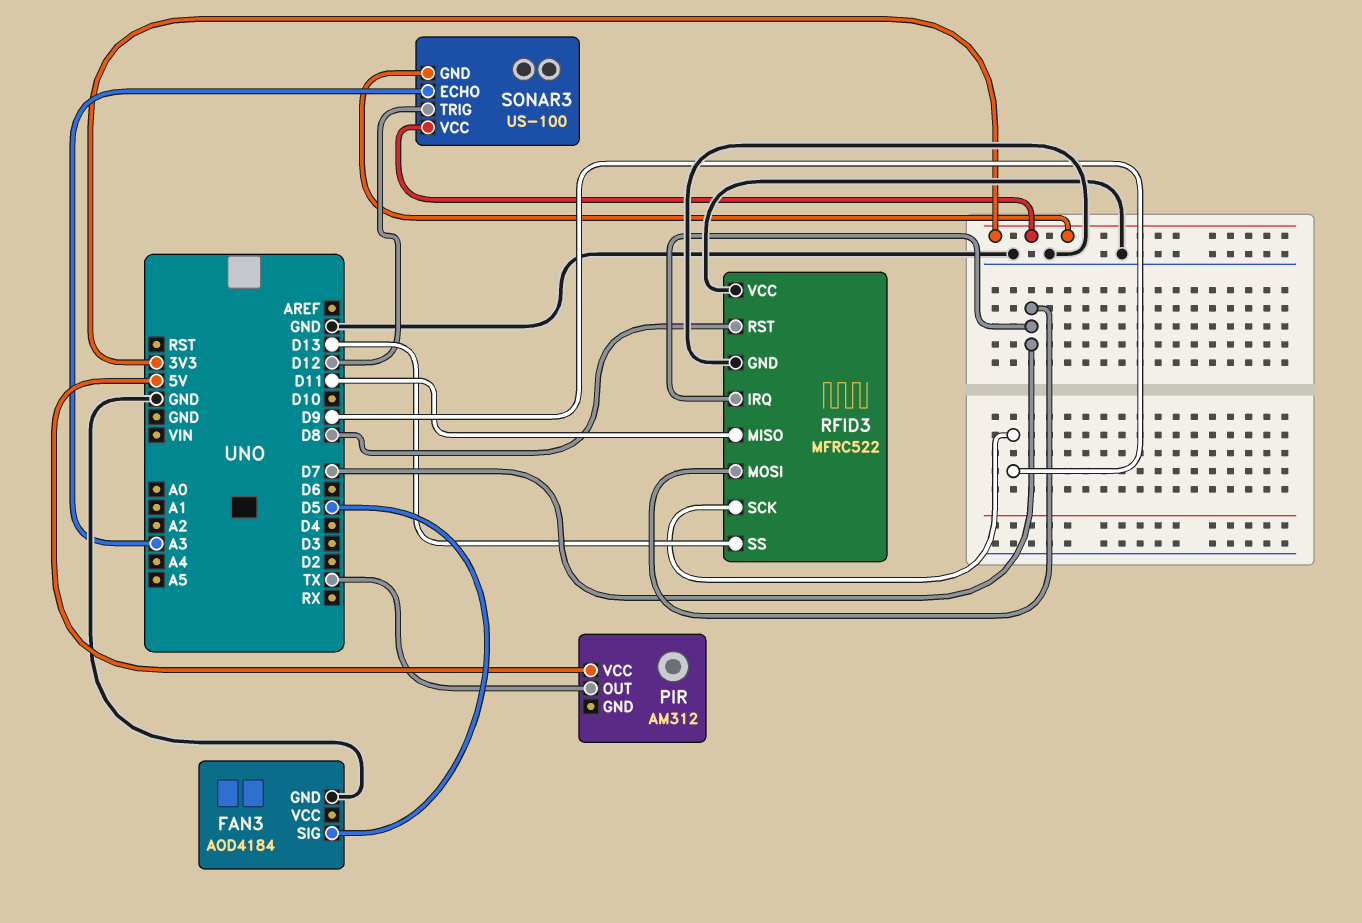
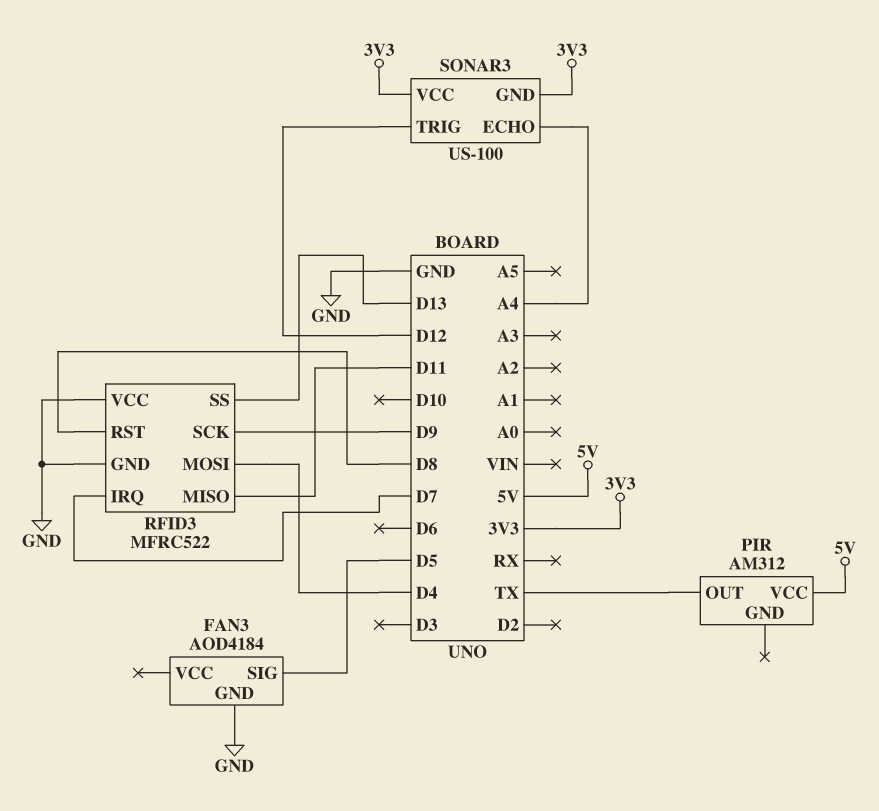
RFID3 pin MOSI: D7 -> D4
SONAR3 pin ECHO: A3 -> A4

